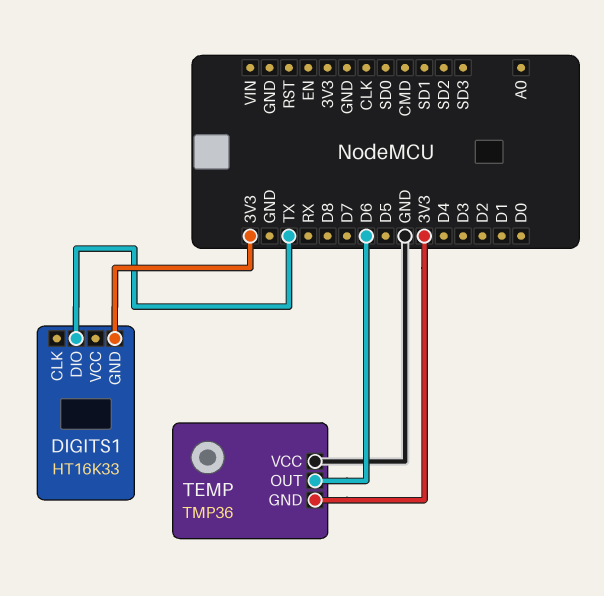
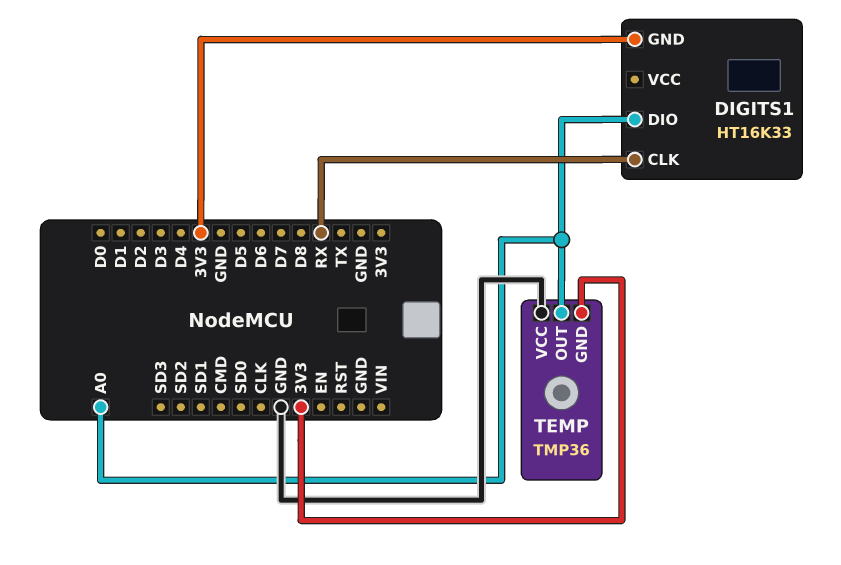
DIGITS1 pin CLK: none -> RX
DIGITS1 pin DIO: TX -> A0
TEMP pin OUT: D6 -> A0

